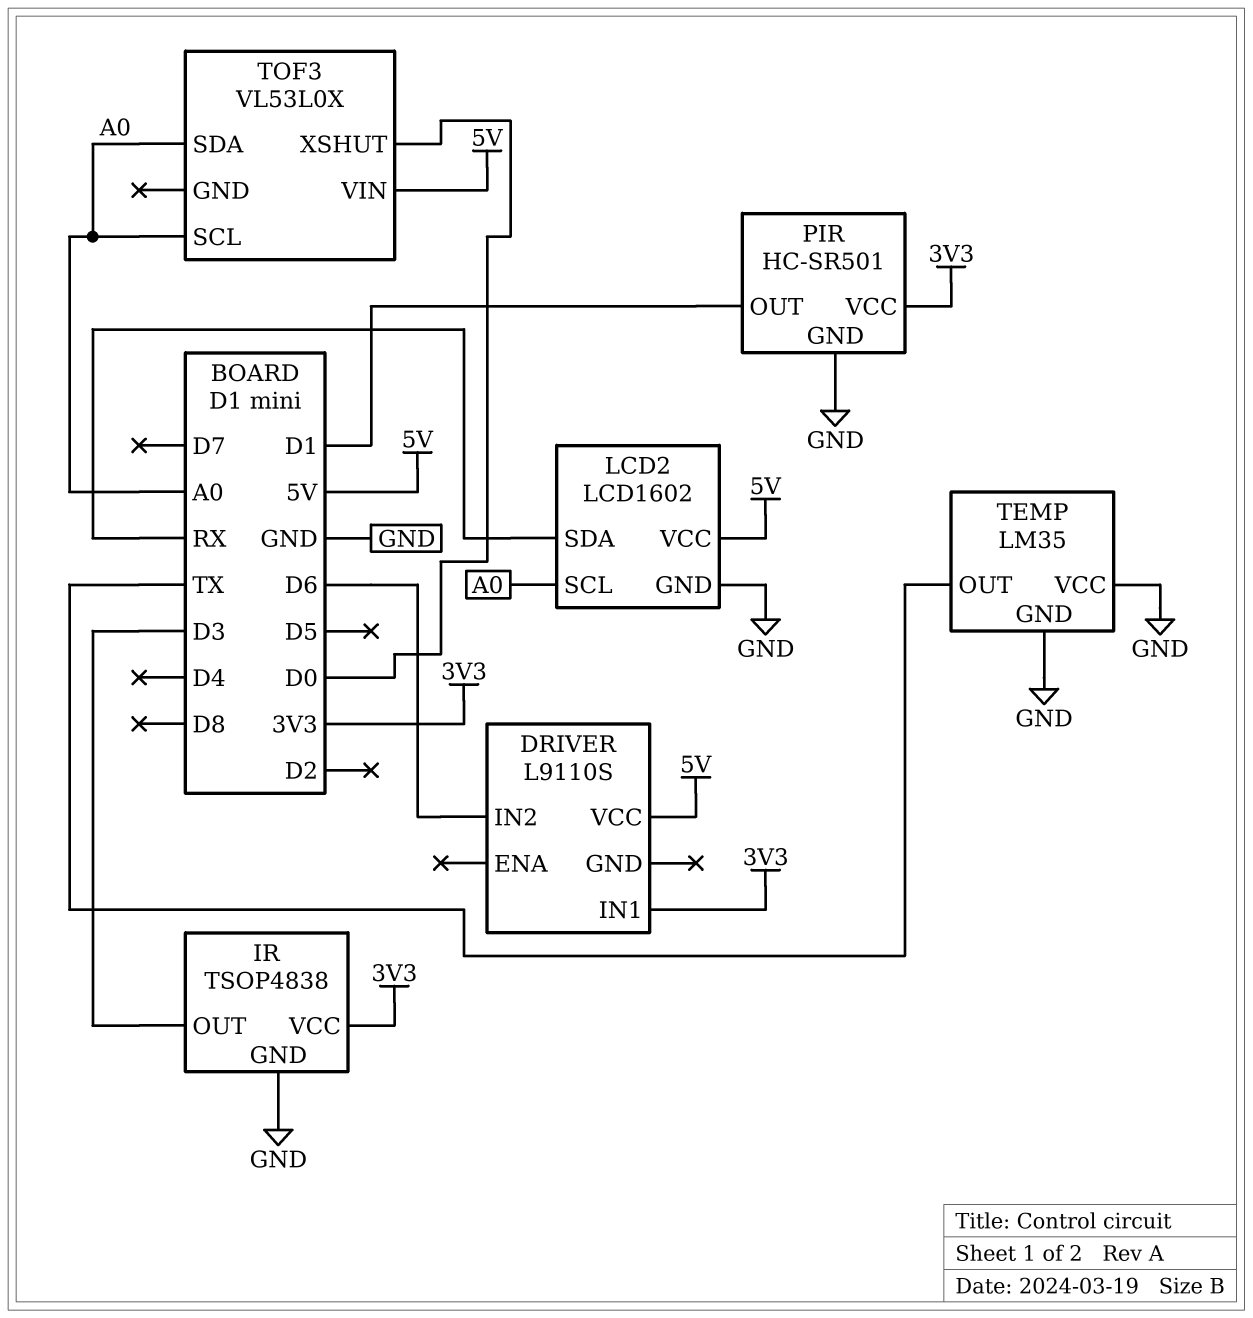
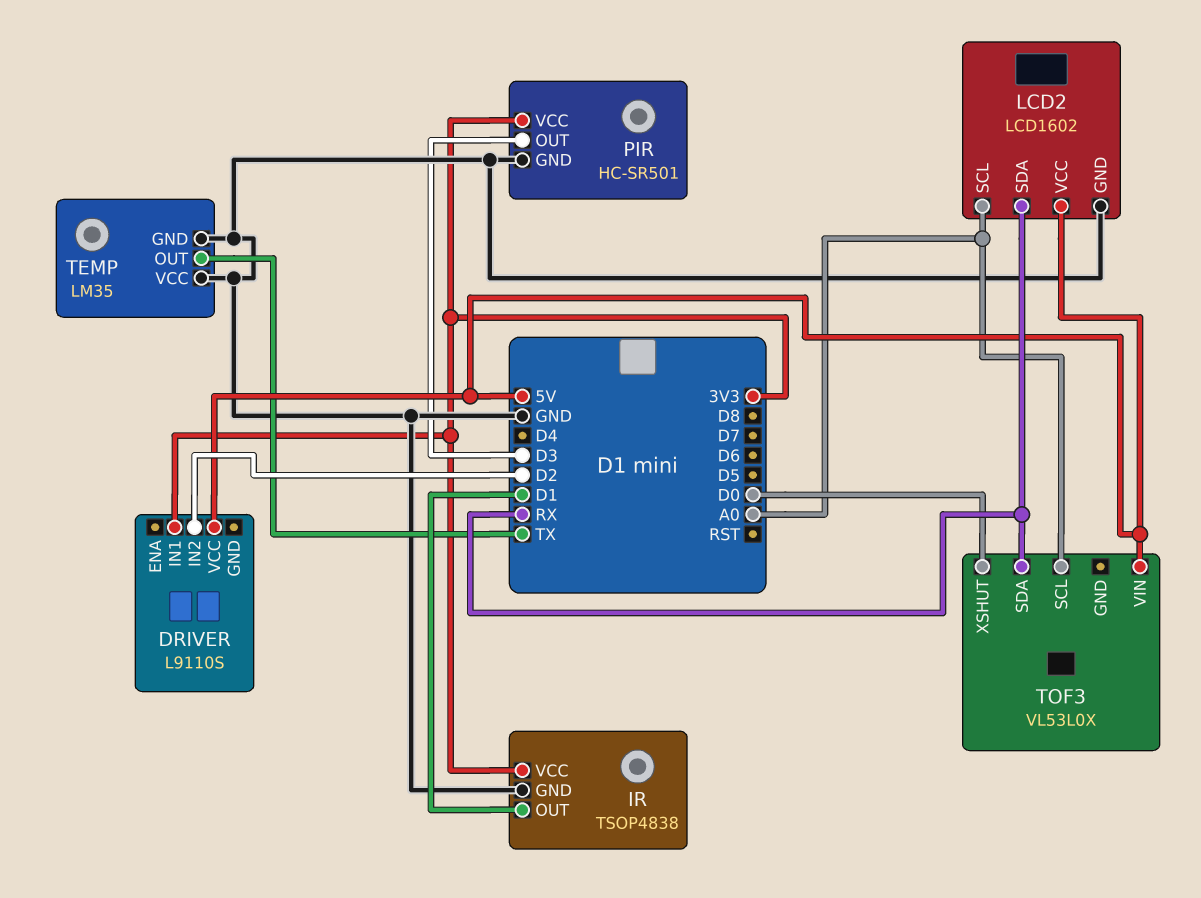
DRIVER pin IN2: D6 -> D2
IR pin OUT: D3 -> D1
PIR pin OUT: D1 -> D3
TOF3 pin SDA: A0 -> RX

